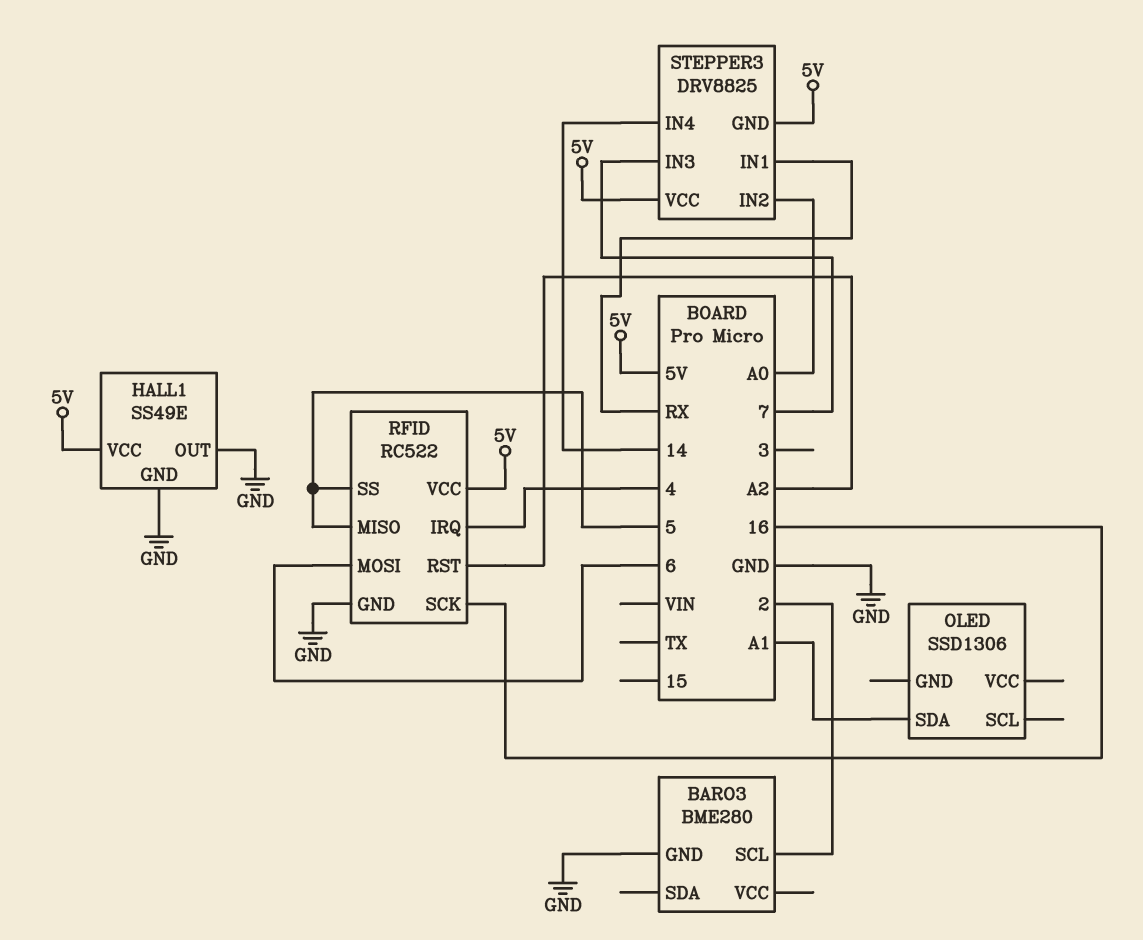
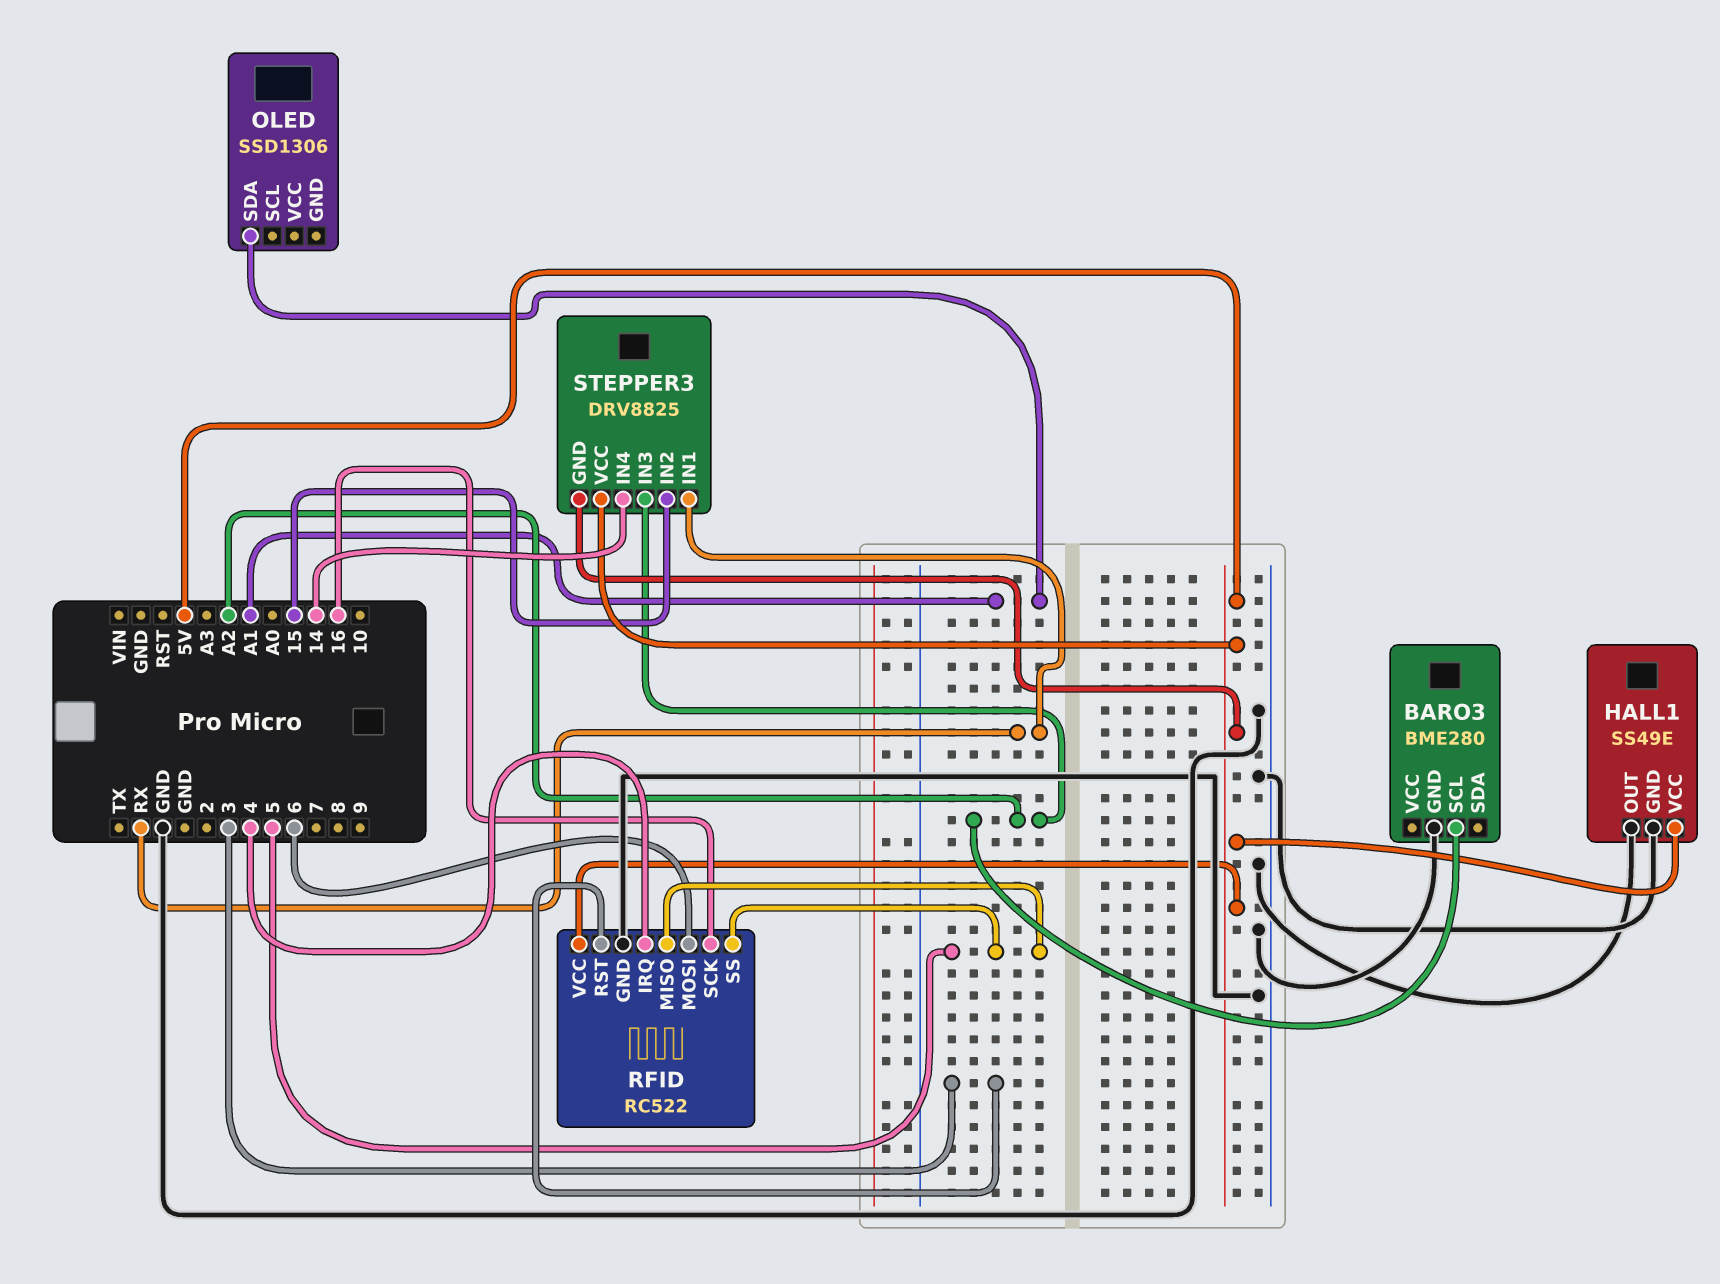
BARO3 pin SCL: 2 -> A2
RFID pin RST: A2 -> 3
STEPPER3 pin IN2: A0 -> 15
STEPPER3 pin IN3: 7 -> A2

